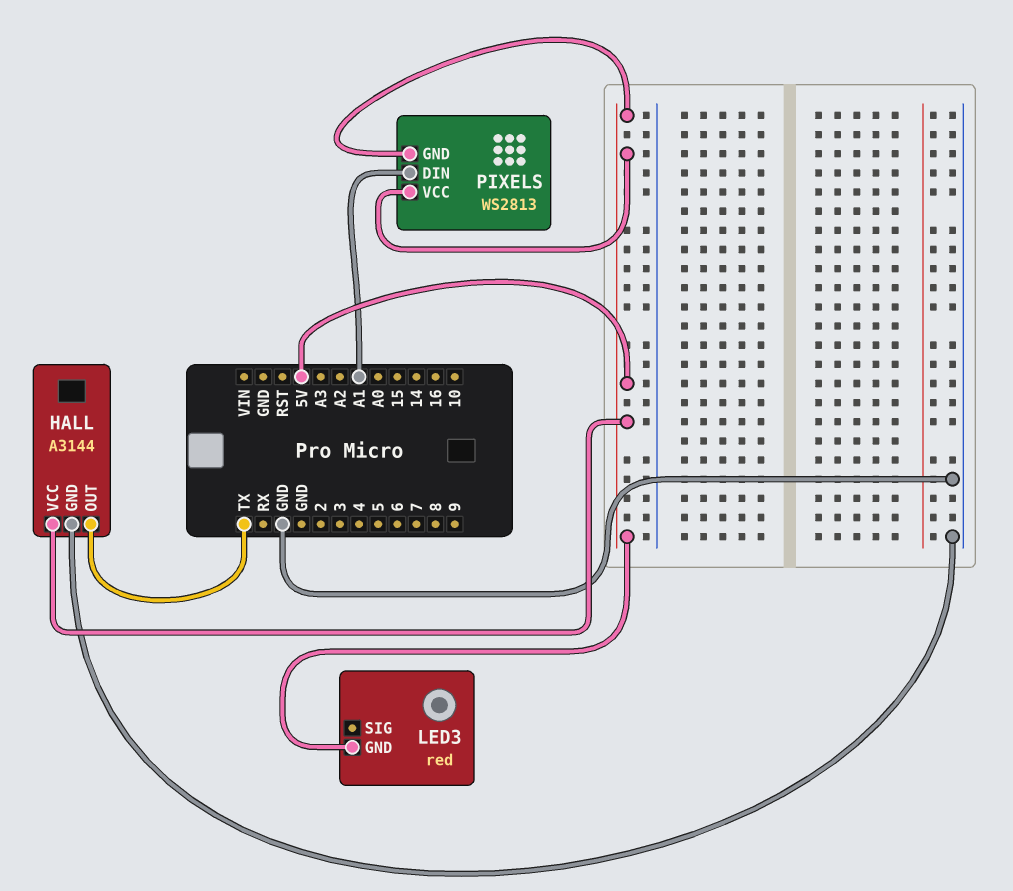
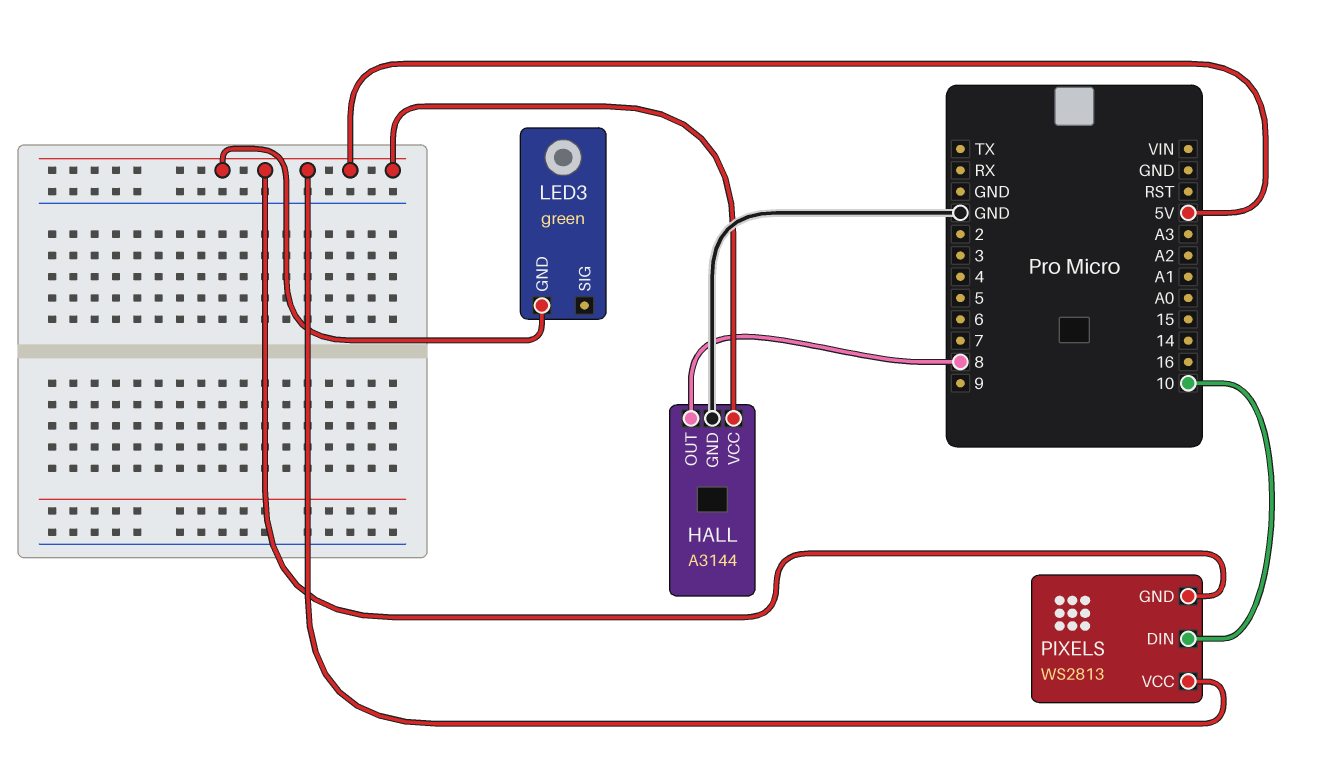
HALL pin OUT: TX -> 8
LED3: red -> green
PIXELS pin DIN: A1 -> 10

